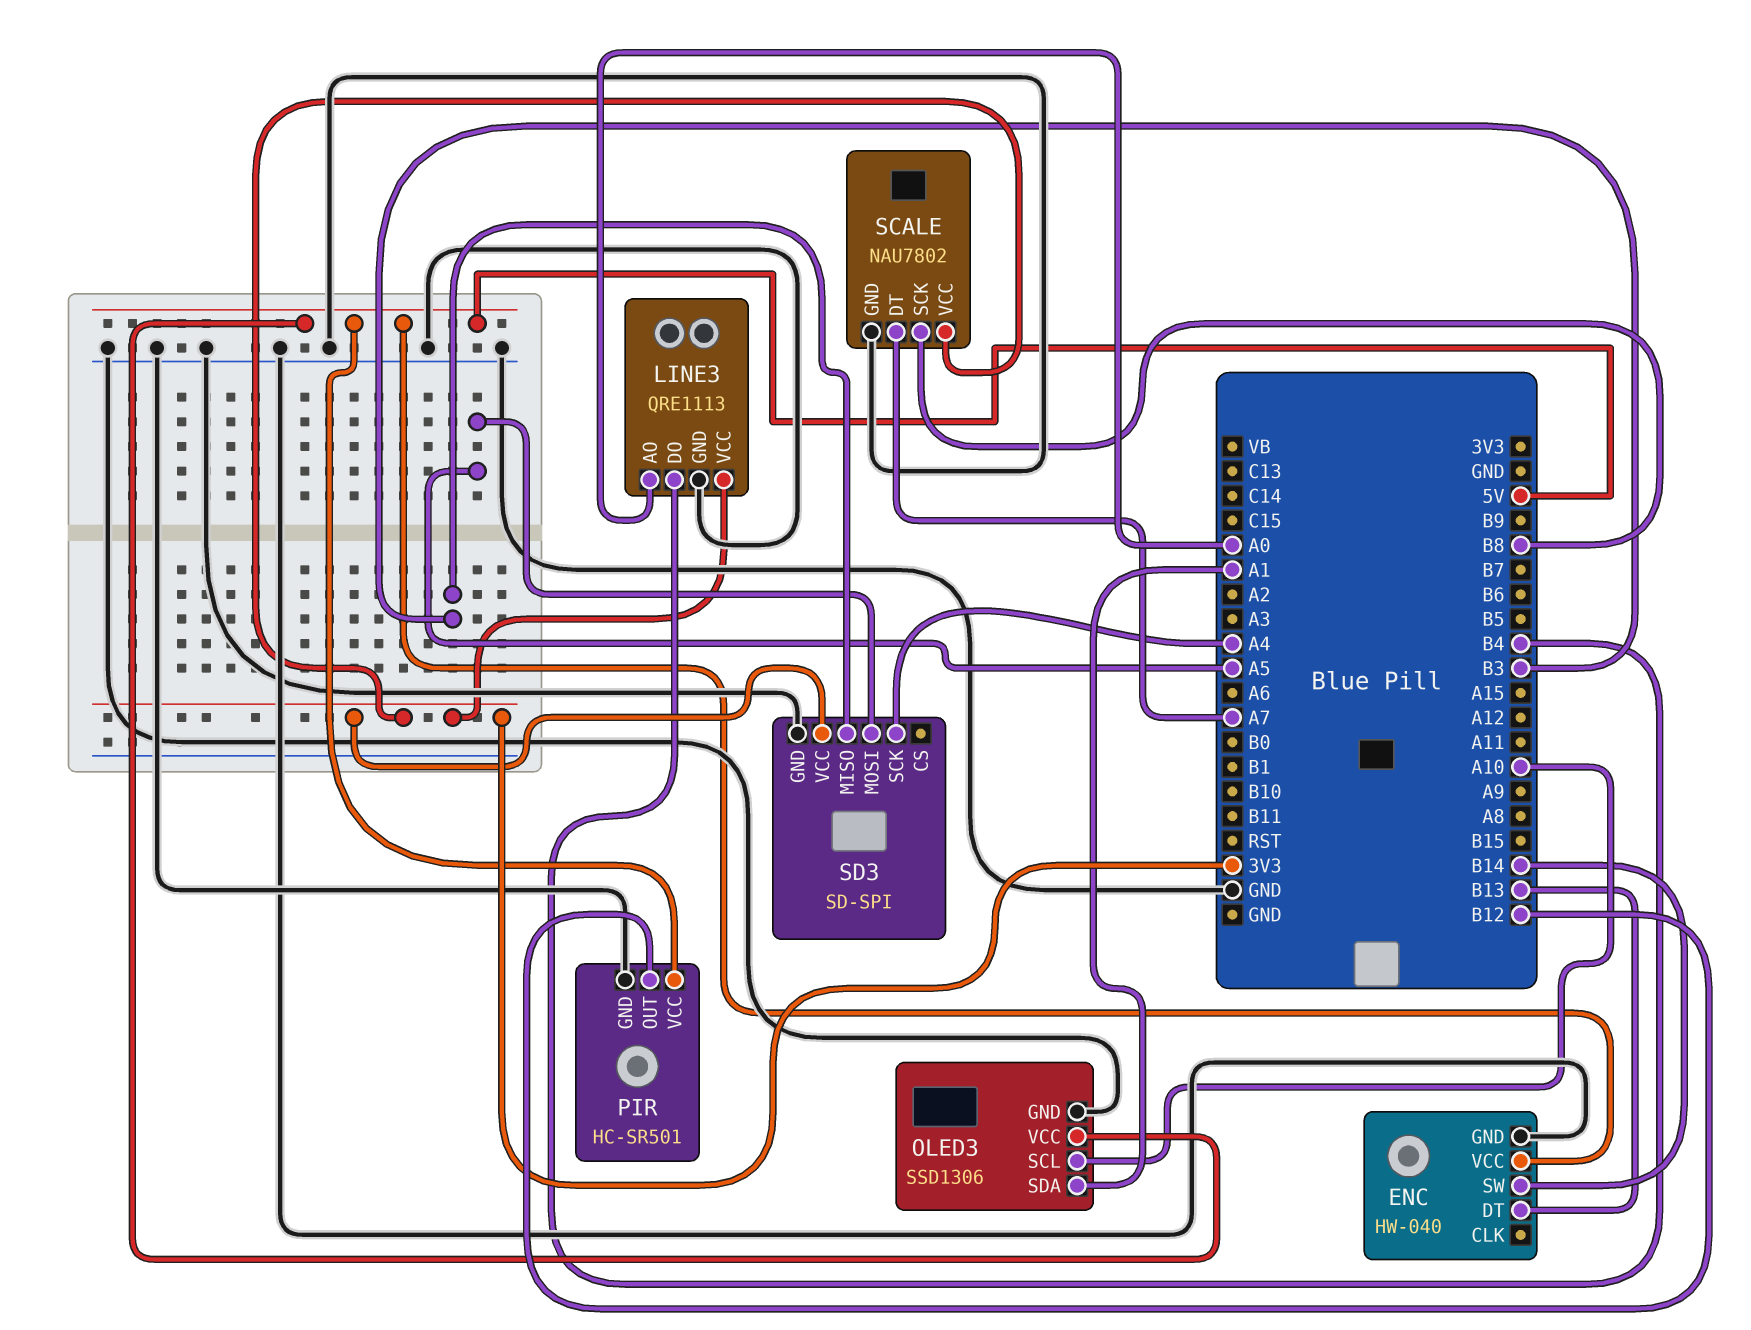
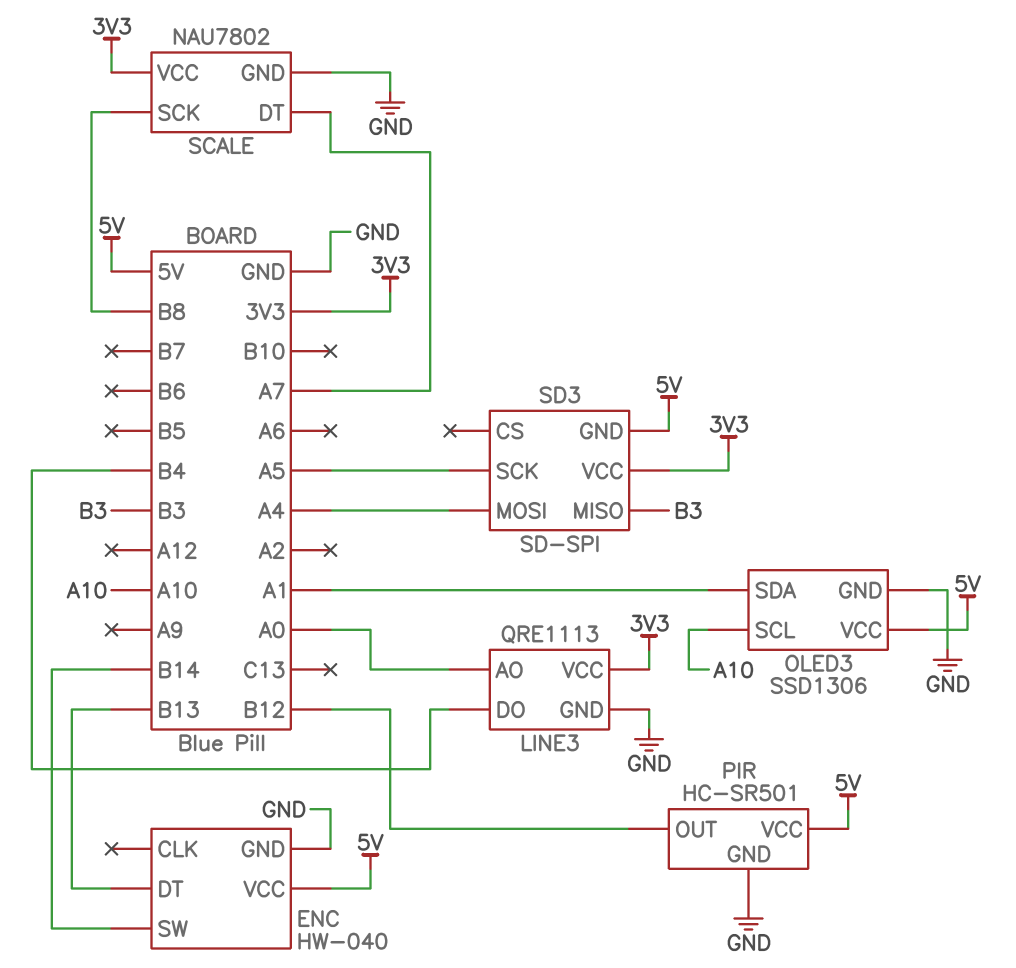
SD3 pin GND: GND -> 5V
SD3 pin MOSI: A5 -> A4
SD3 pin SCK: A4 -> A5

